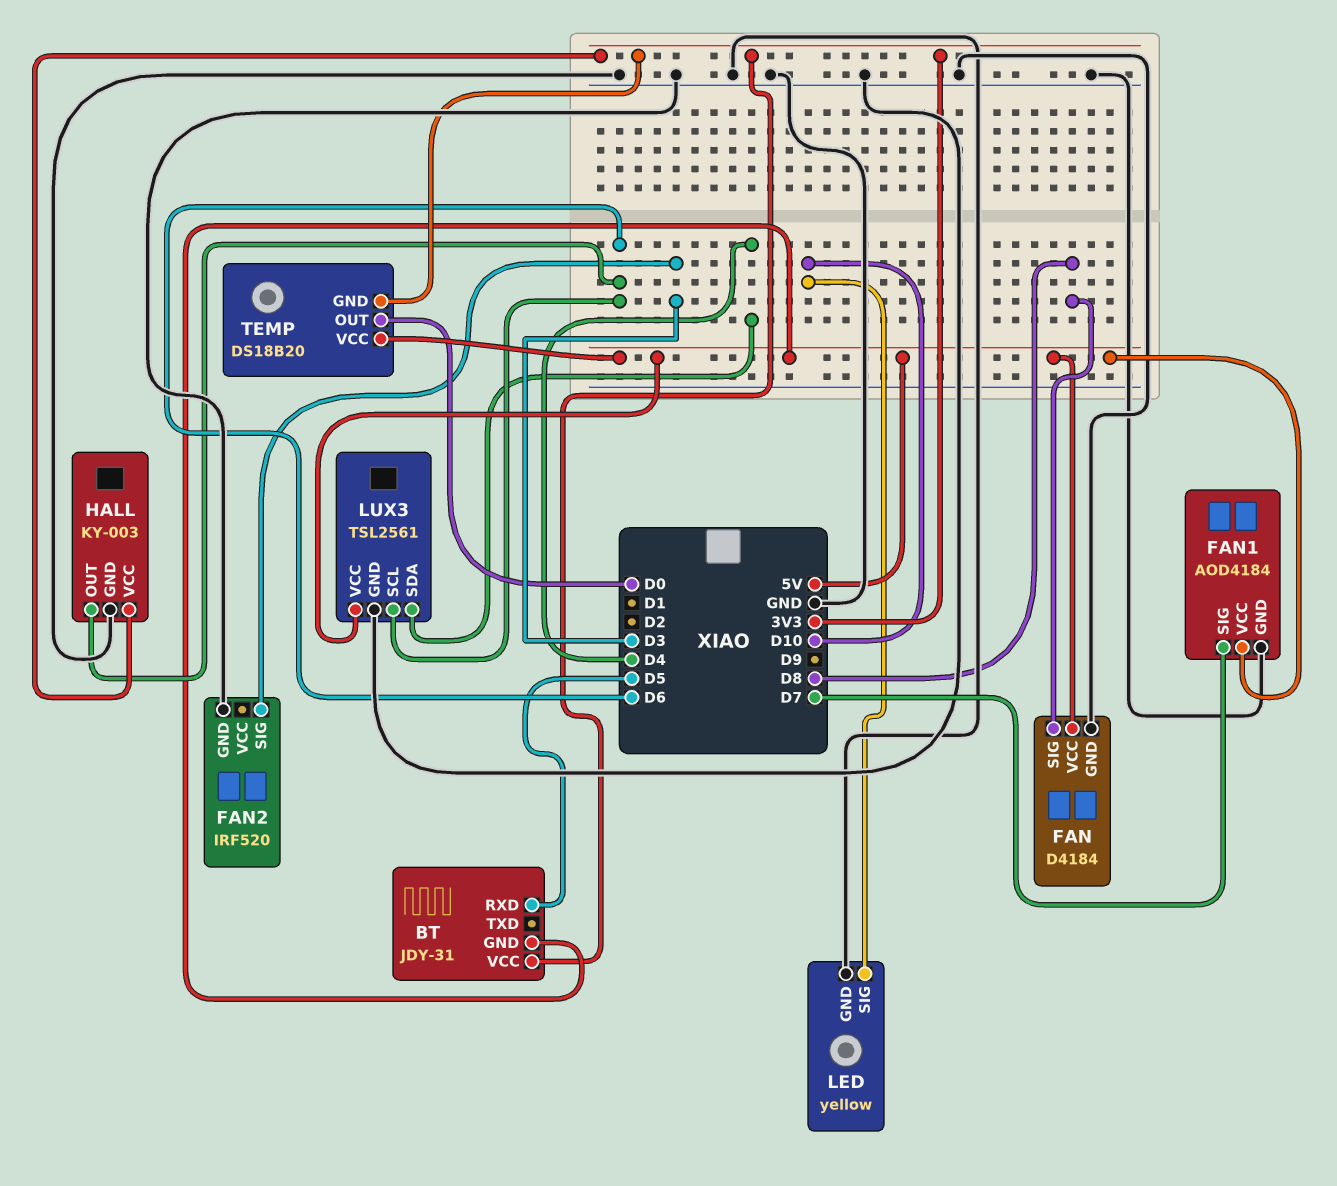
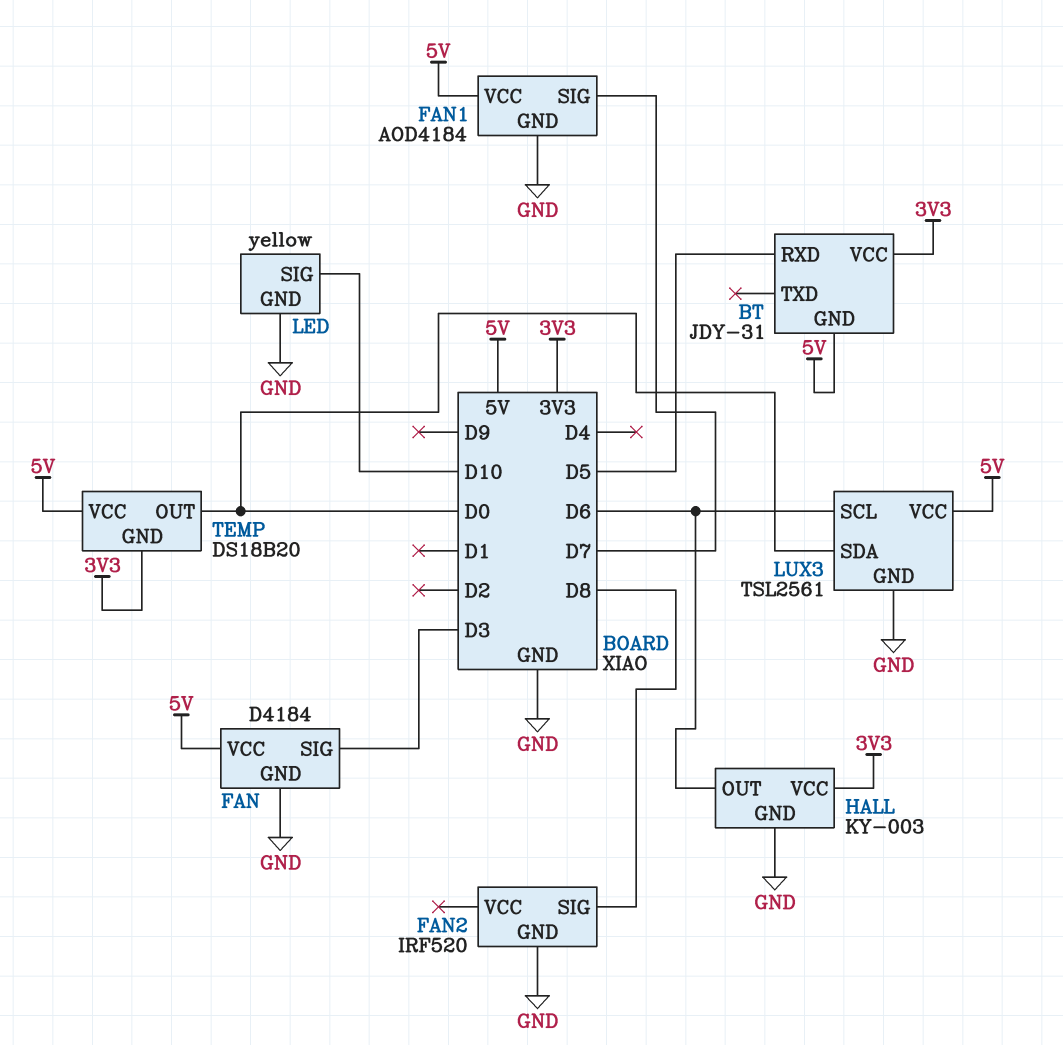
FAN pin SIG: D8 -> D3
FAN2 pin SIG: D3 -> D8
LUX3 pin SDA: D4 -> D0

